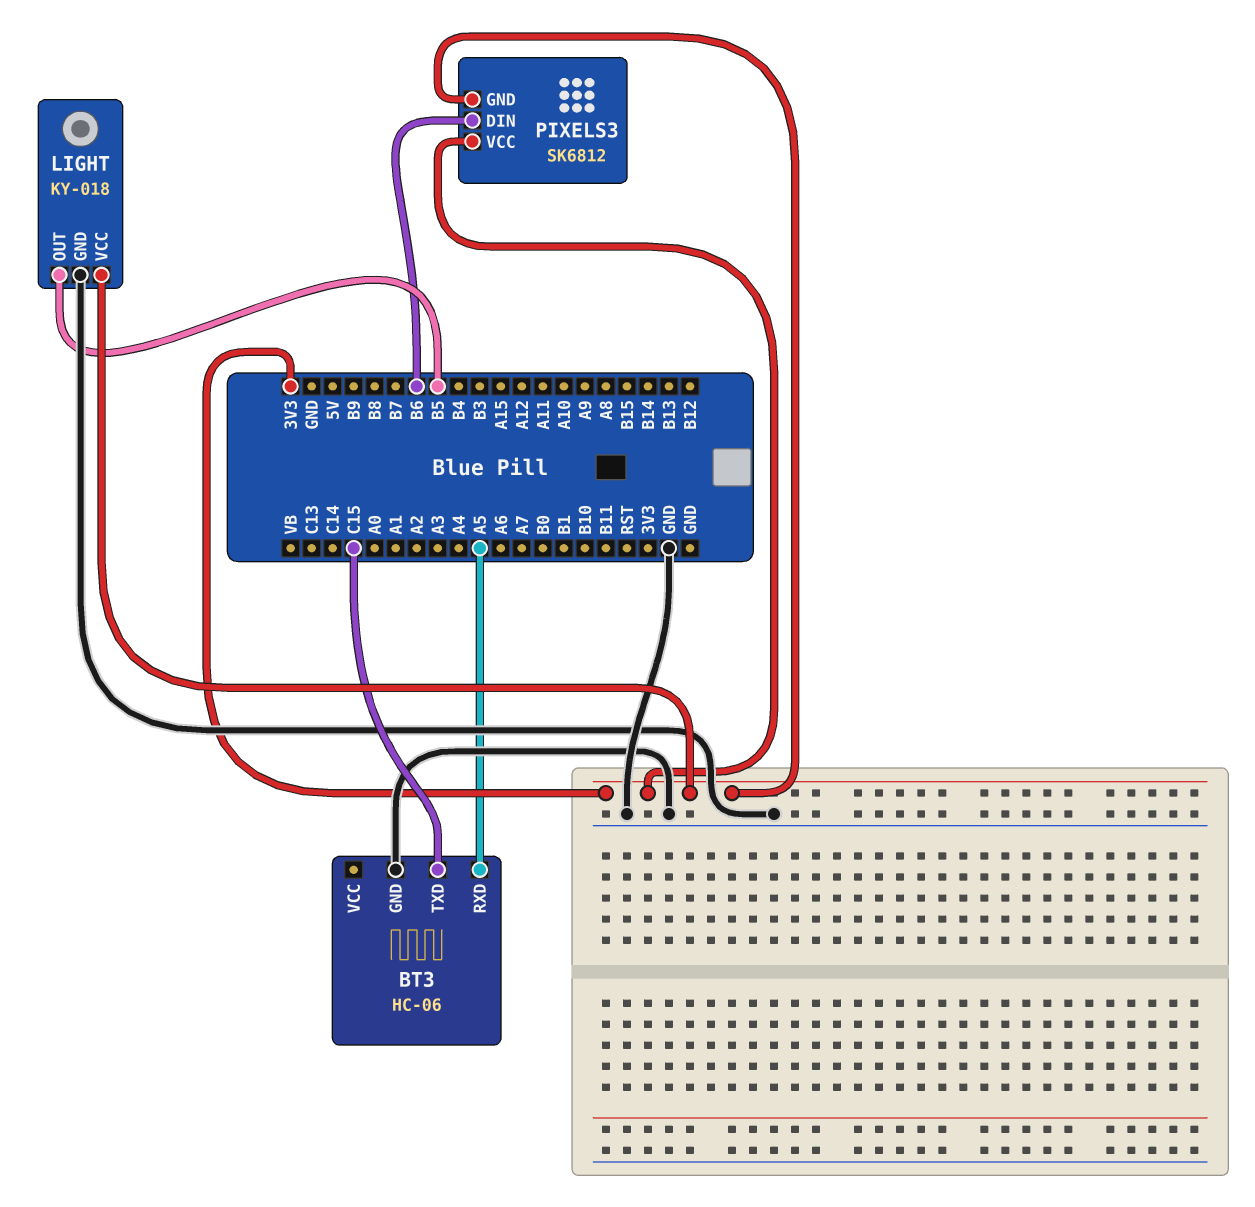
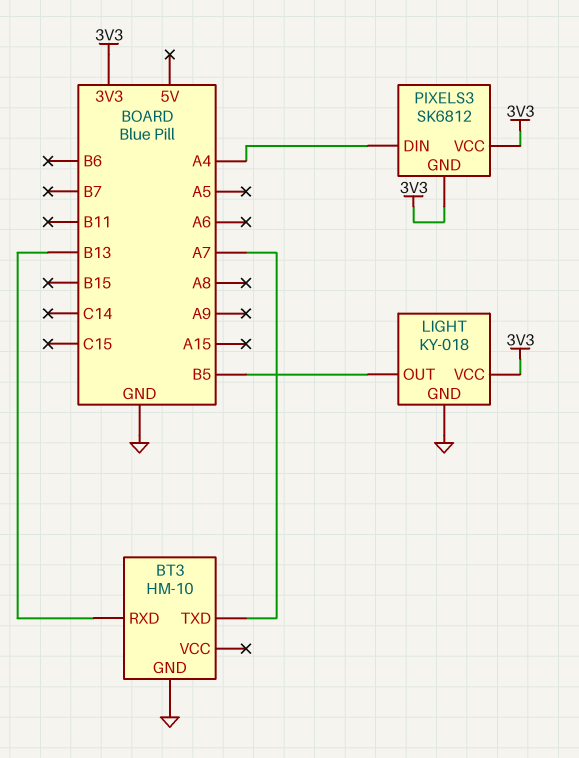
BT3: HC-06 -> HM-10
BT3 pin RXD: A5 -> B13
BT3 pin TXD: C15 -> A7
PIXELS3 pin DIN: B6 -> A4

